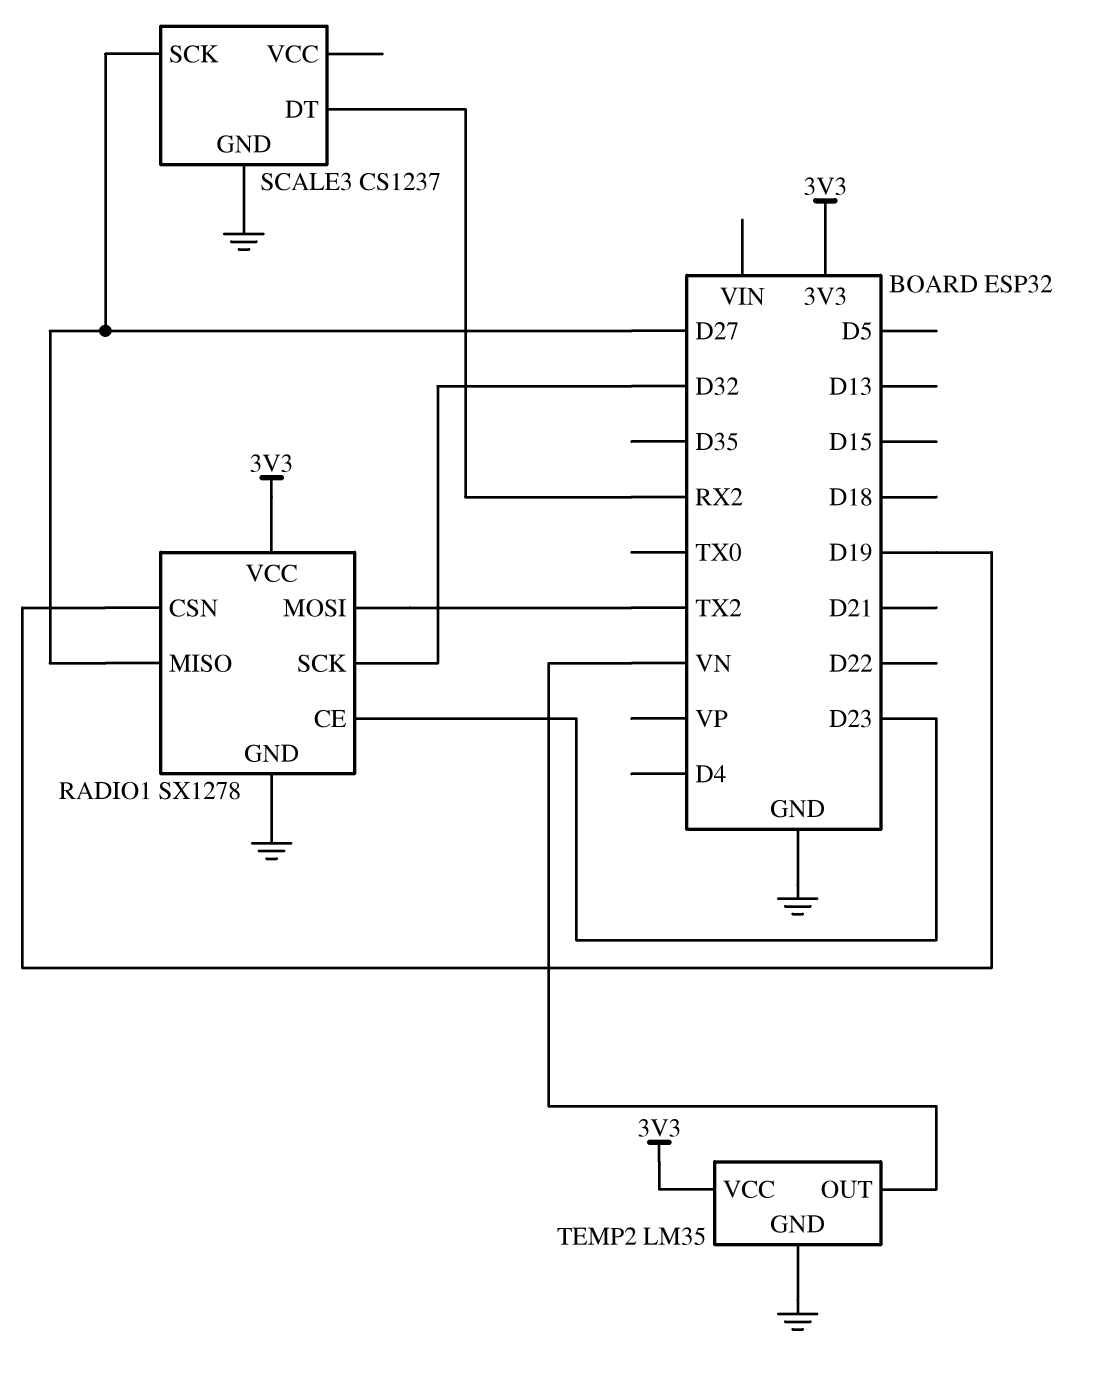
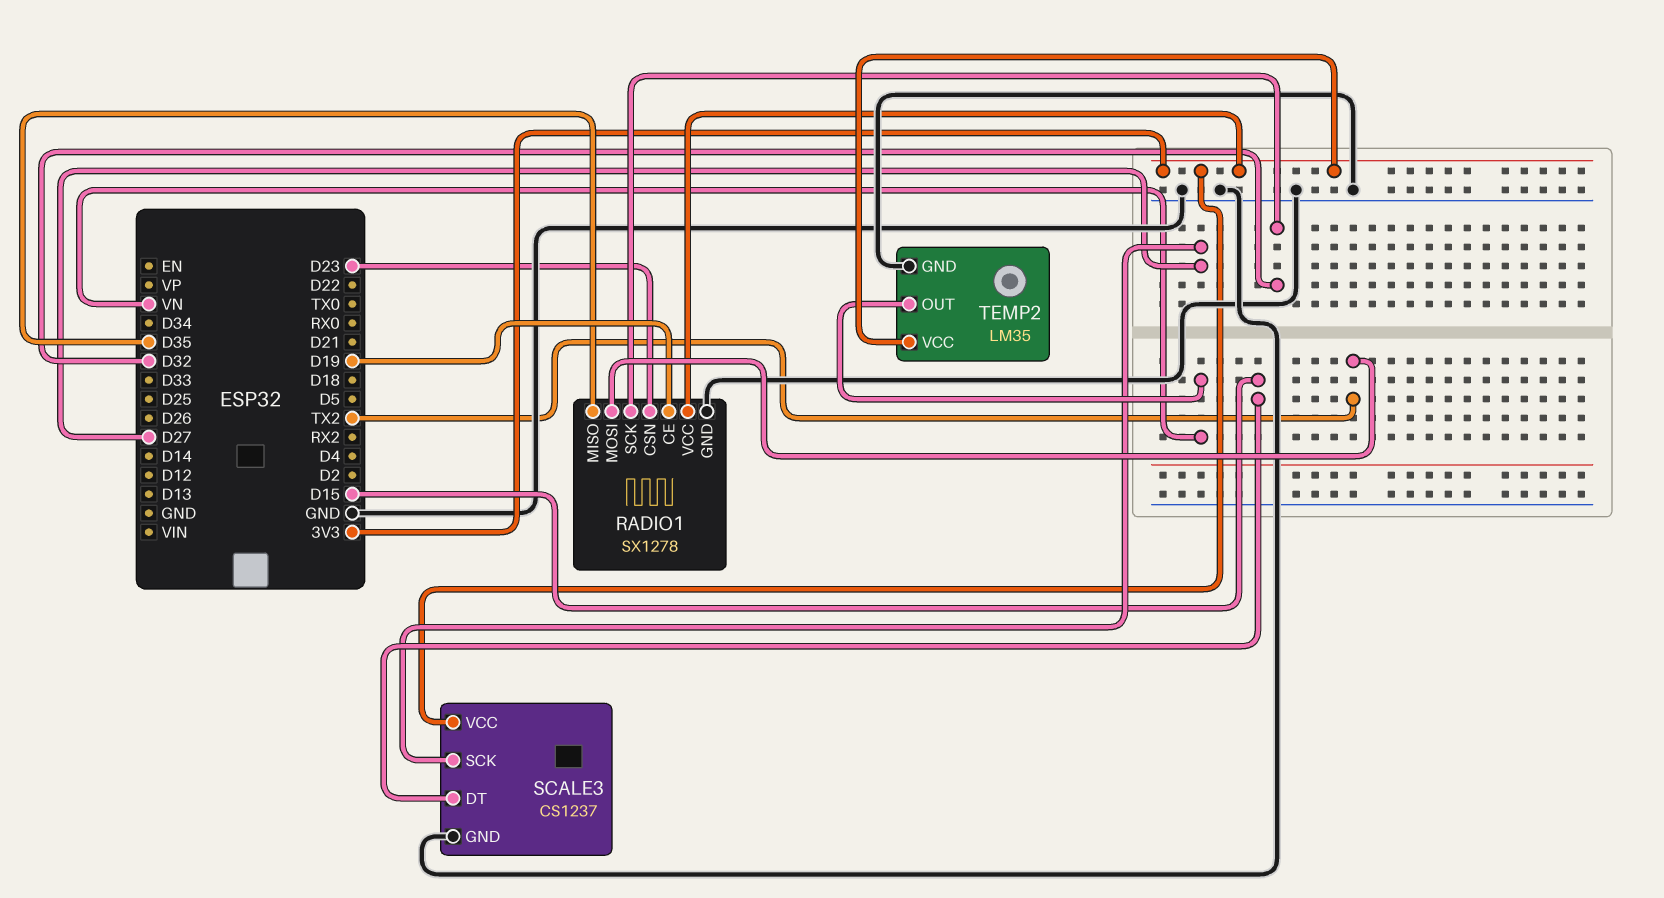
RADIO1 pin CE: D23 -> D19
RADIO1 pin CSN: D19 -> D23
RADIO1 pin MISO: D27 -> D35
SCALE3 pin DT: RX2 -> D15
SCALE3 pin VCC: none -> 3V3

